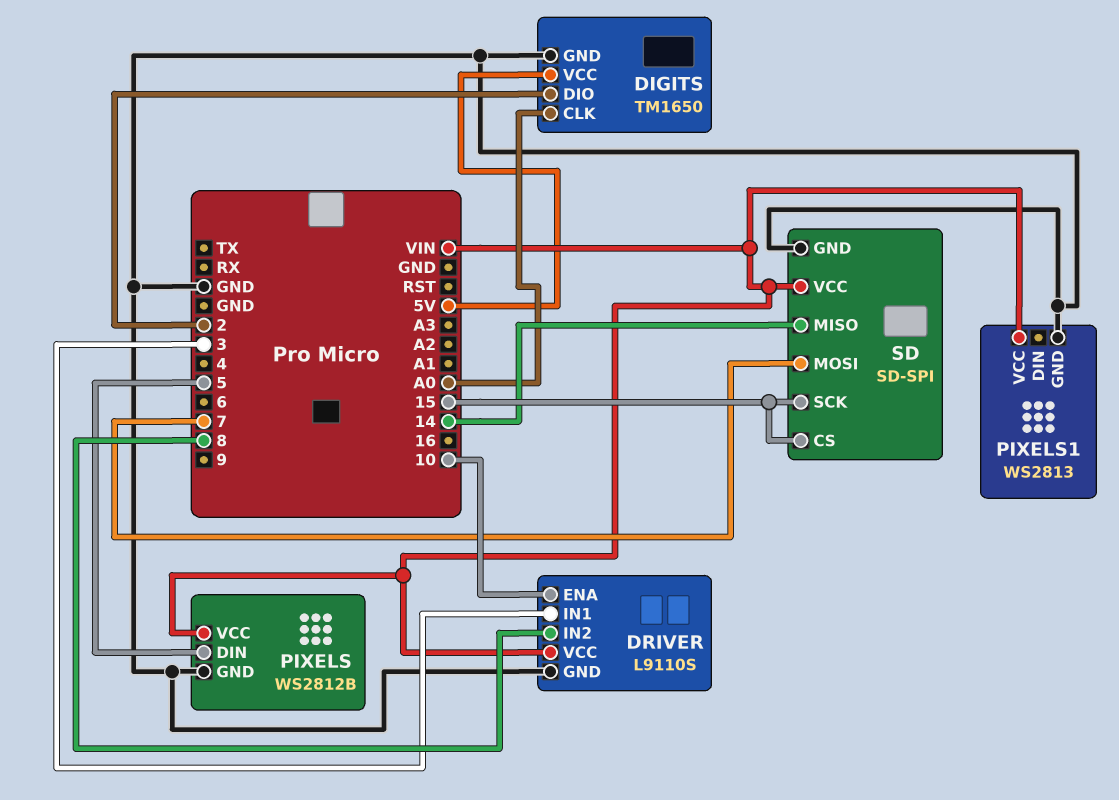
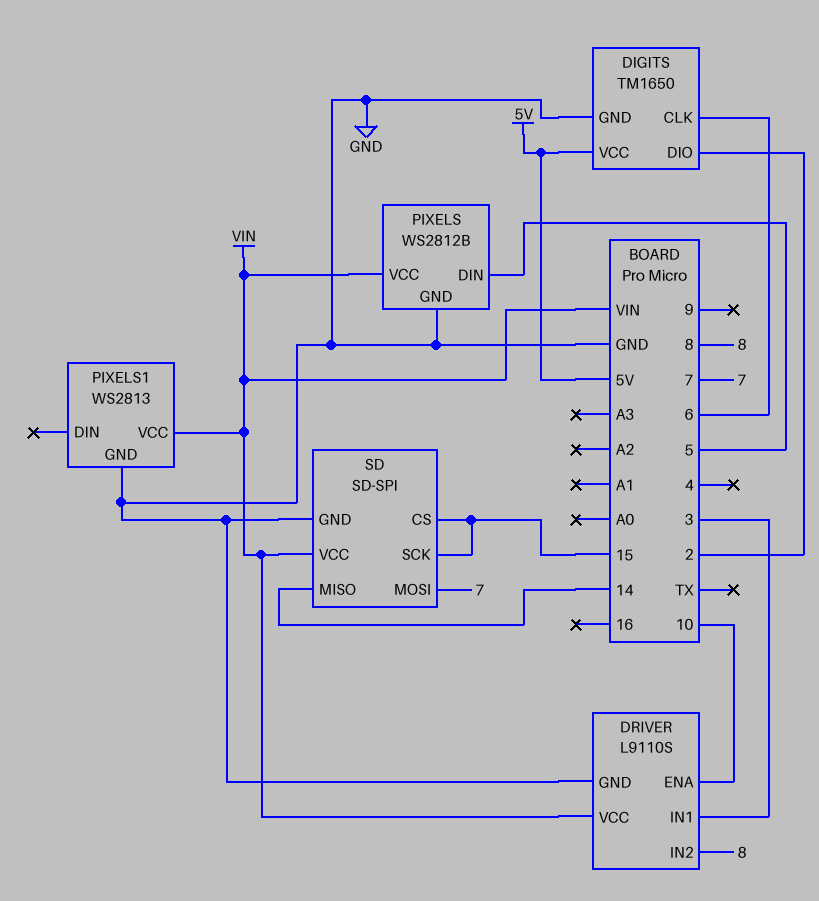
DIGITS pin CLK: A0 -> 6

